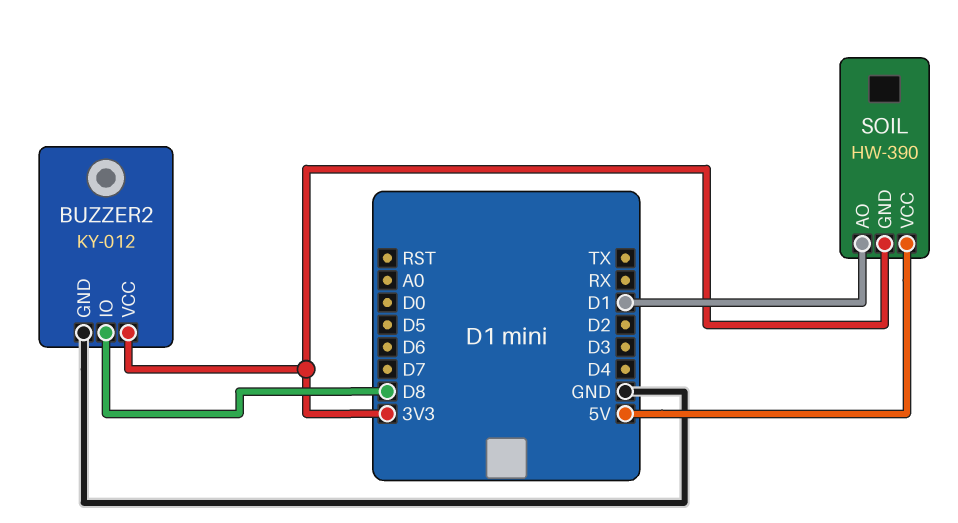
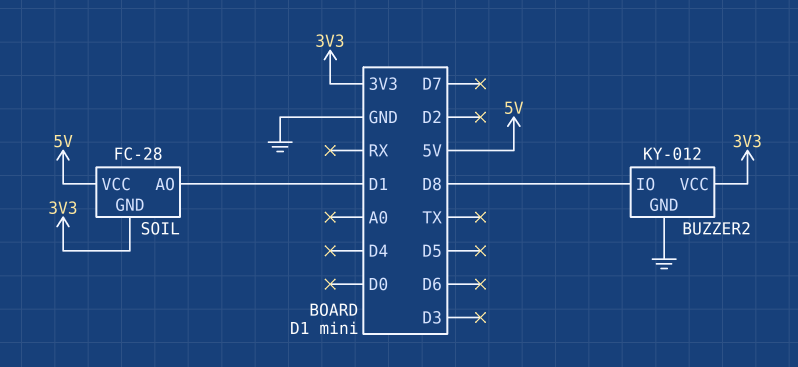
SOIL: HW-390 -> FC-28

